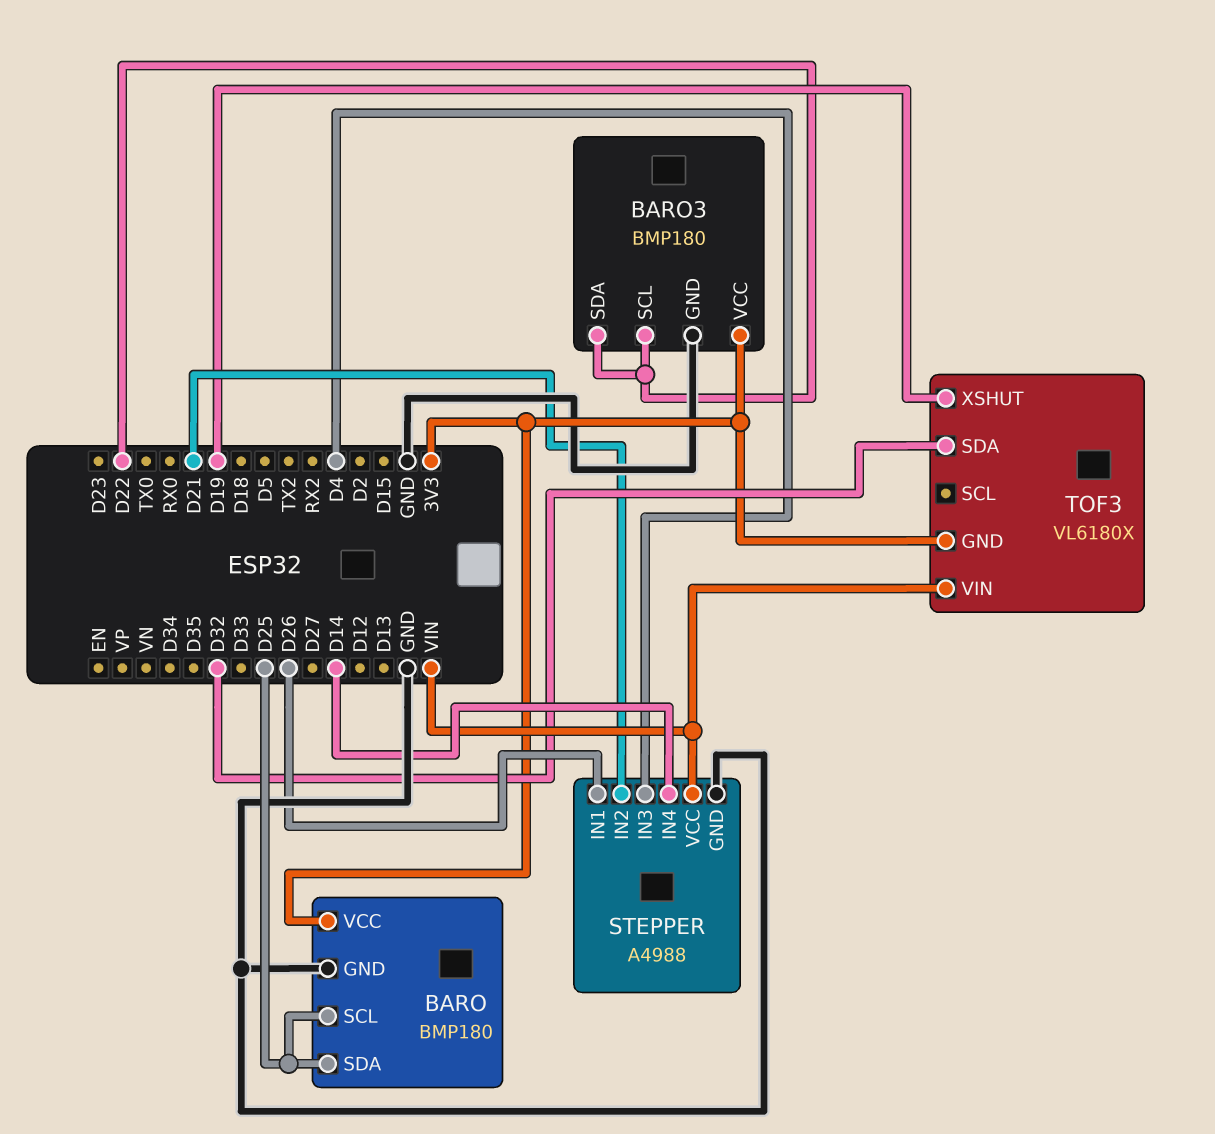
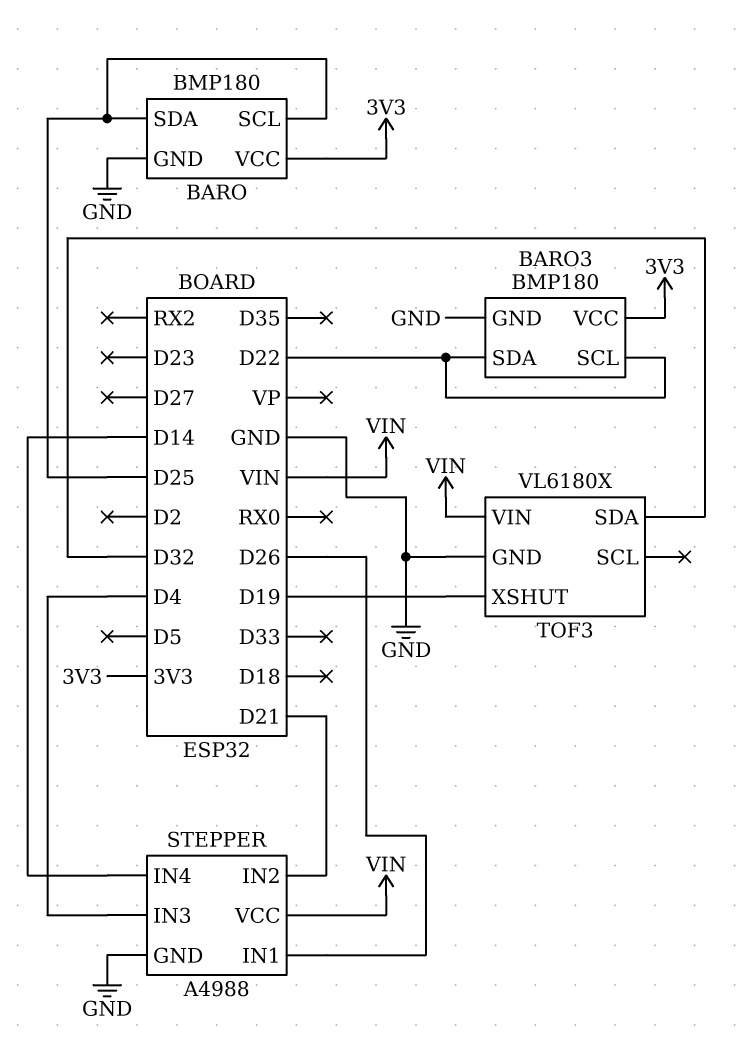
TOF3 pin GND: 3V3 -> GND

